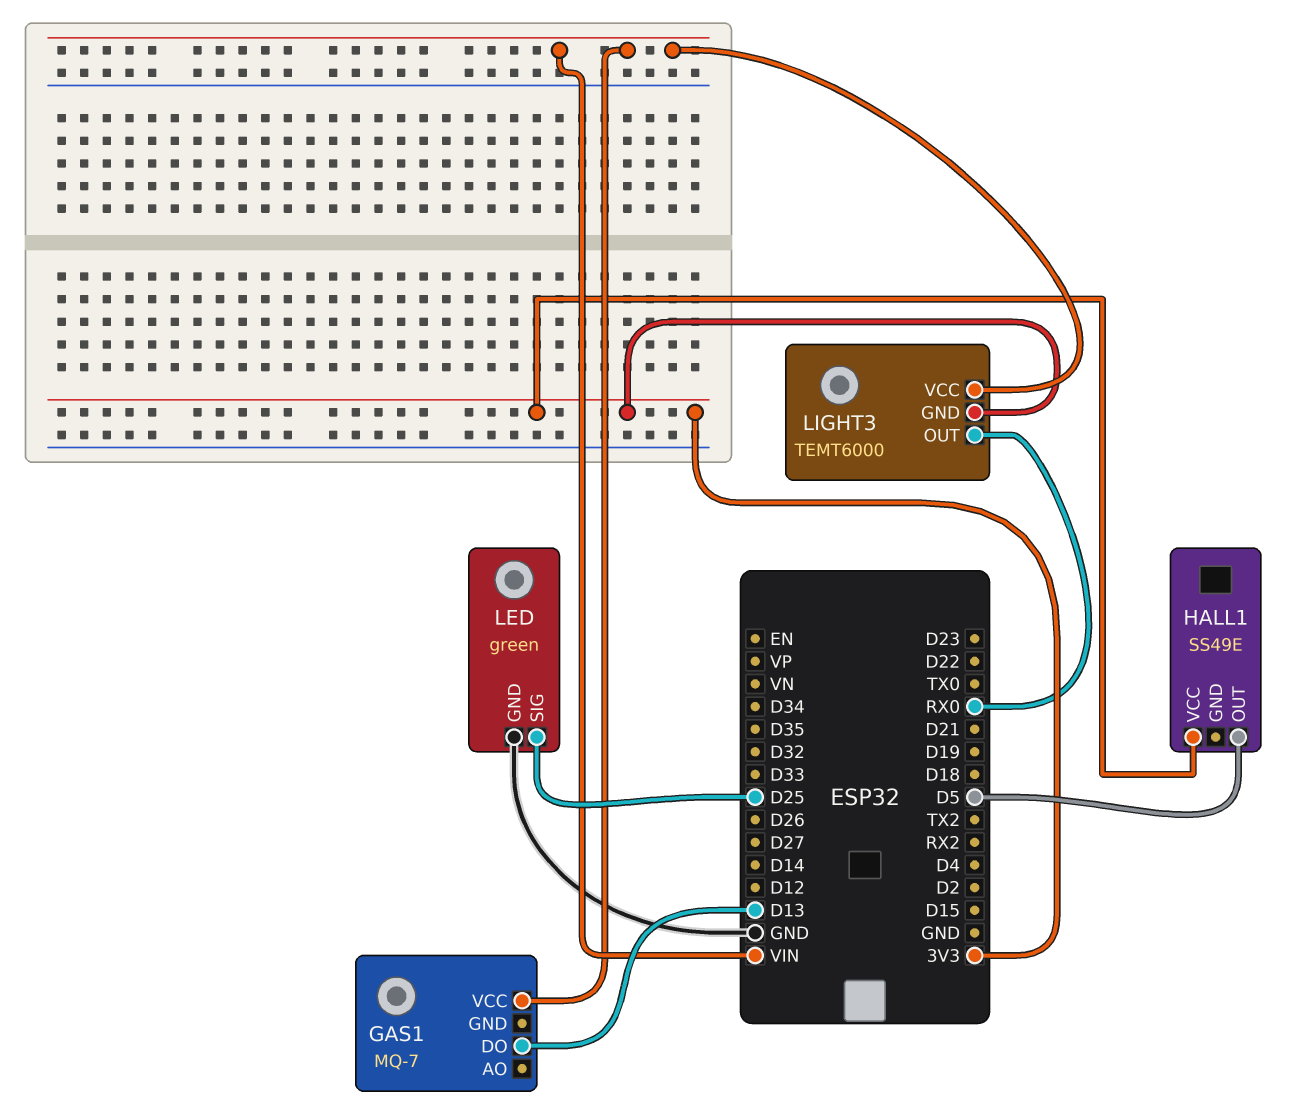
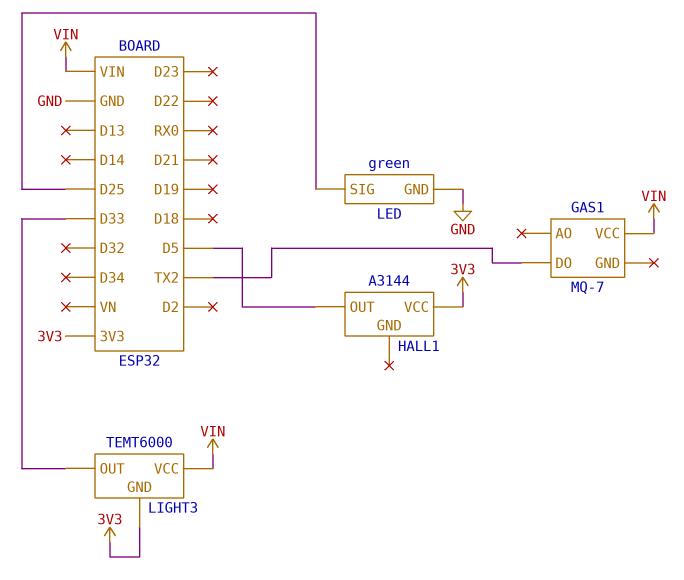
GAS1 pin DO: D13 -> TX2
HALL1: SS49E -> A3144
LIGHT3 pin OUT: RX0 -> D33

